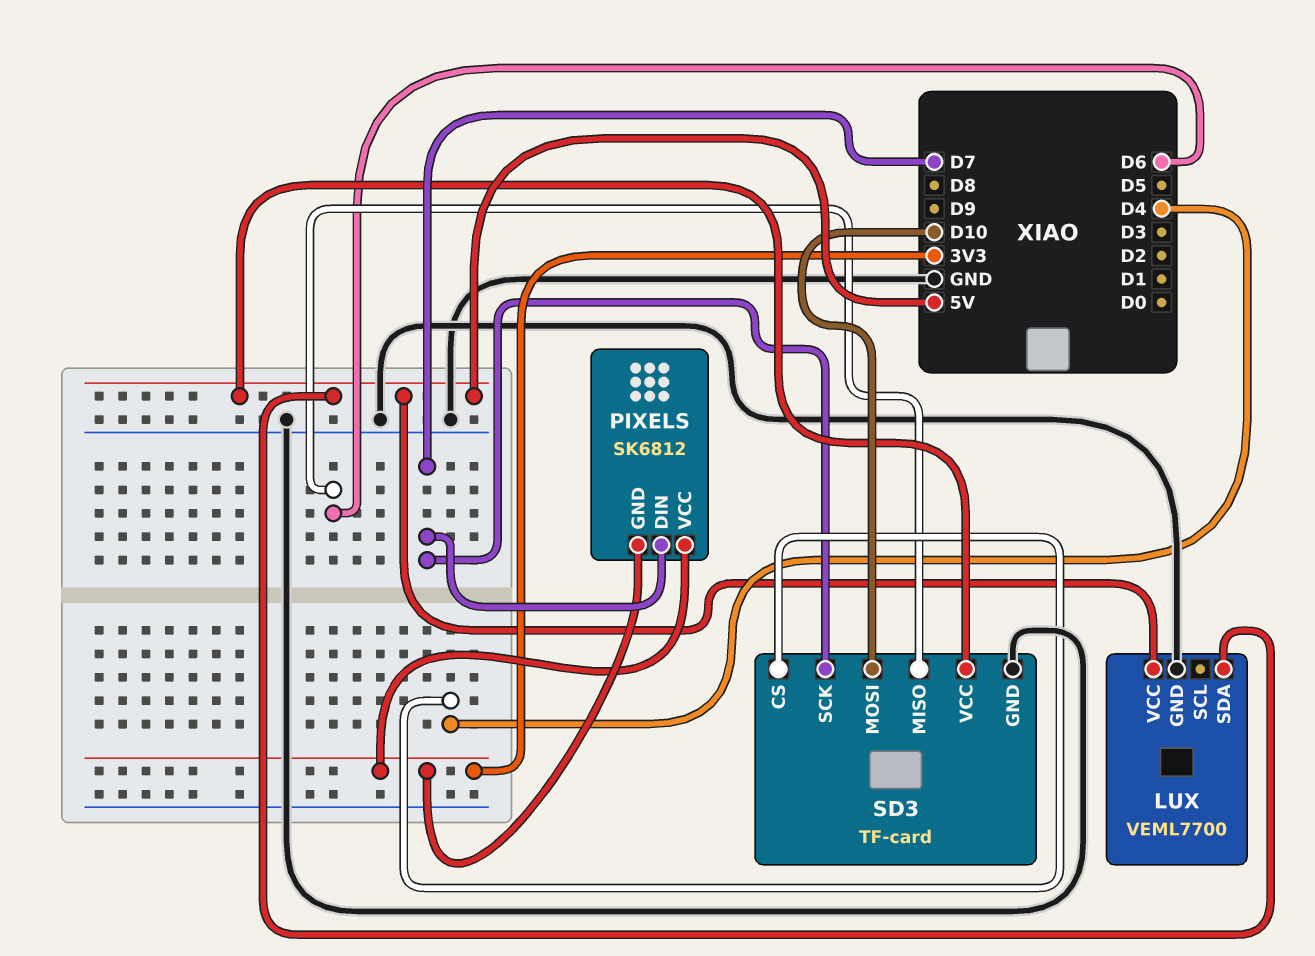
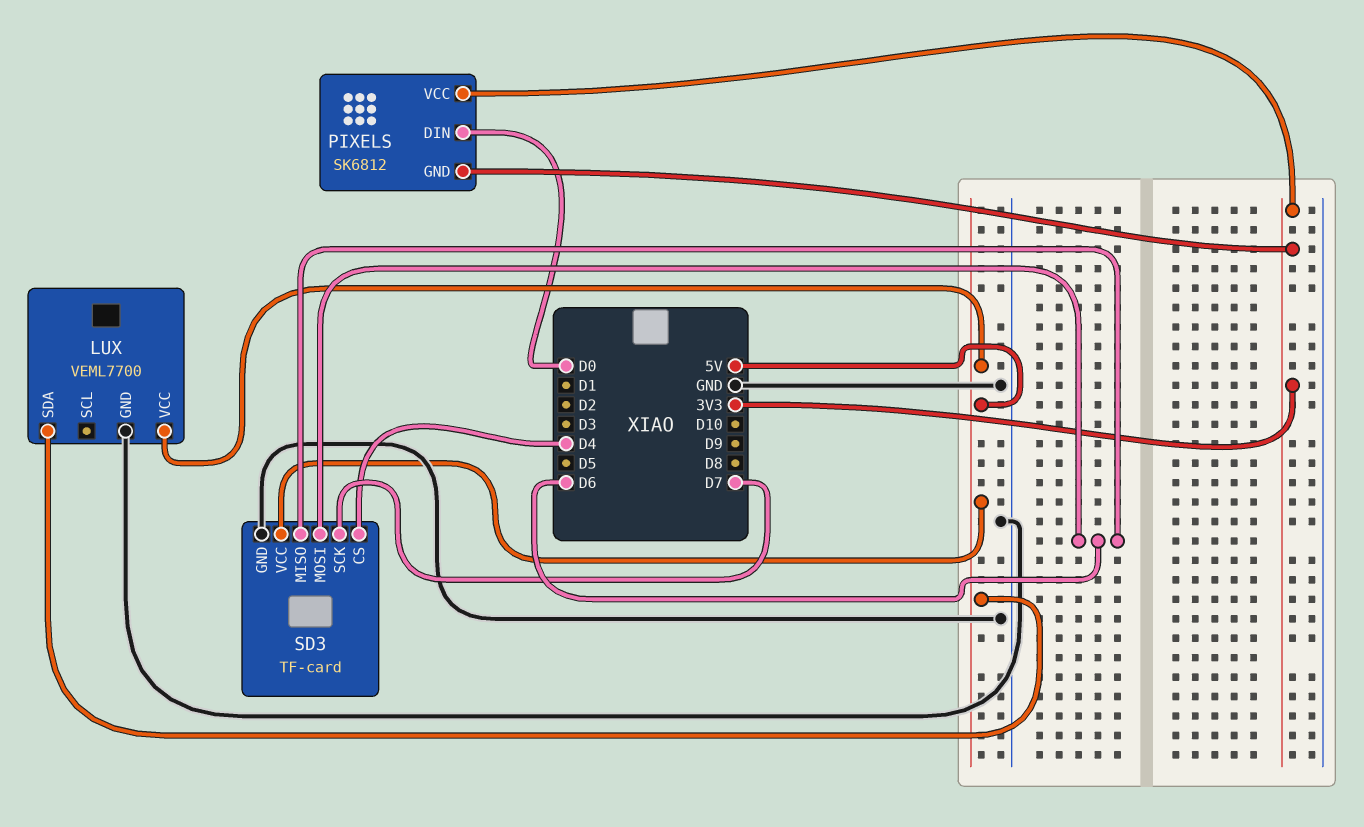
PIXELS pin DIN: D7 -> D0
SD3 pin MOSI: D10 -> D6

